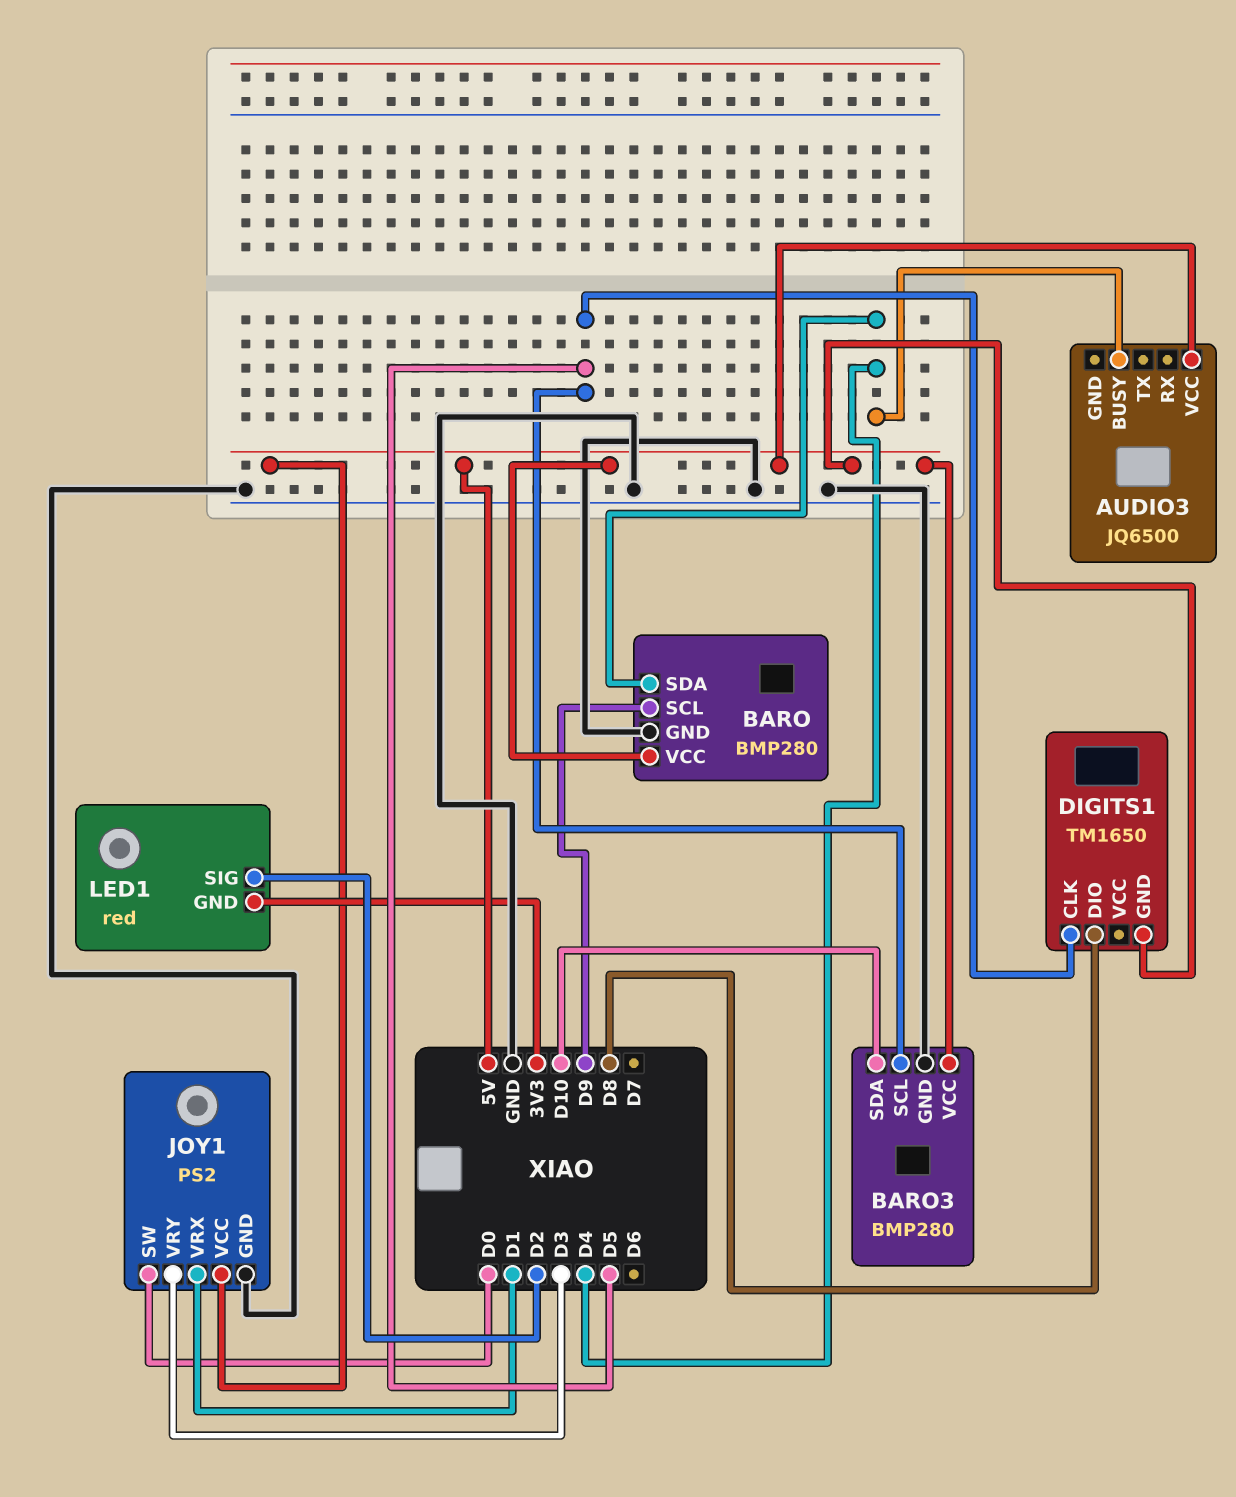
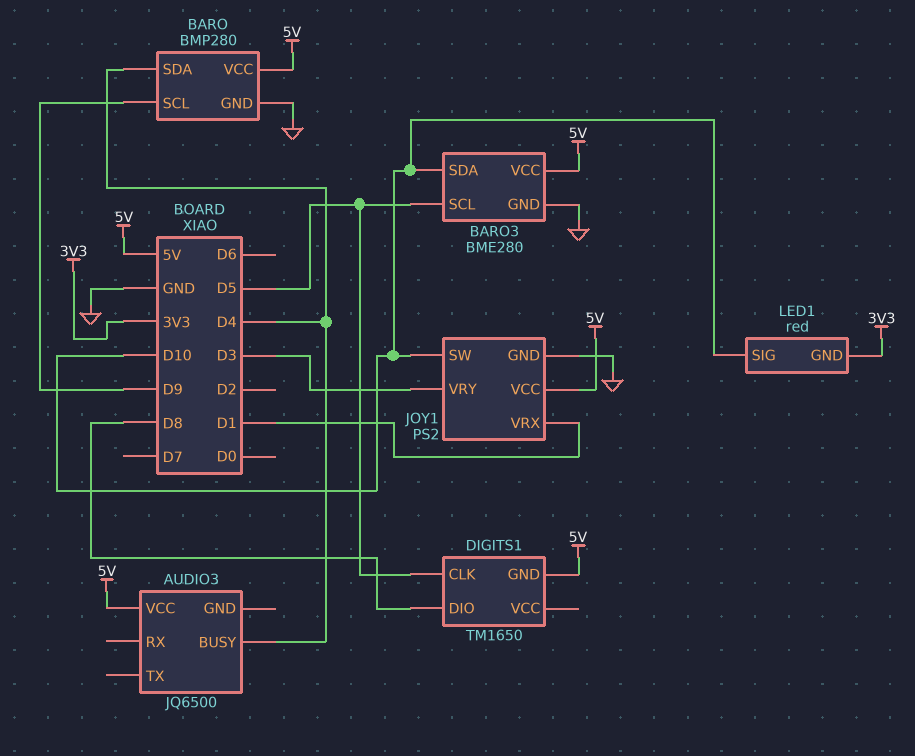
BARO3: BMP280 -> BME280
JOY1 pin SW: D0 -> D10
LED1 pin SIG: D2 -> D10

